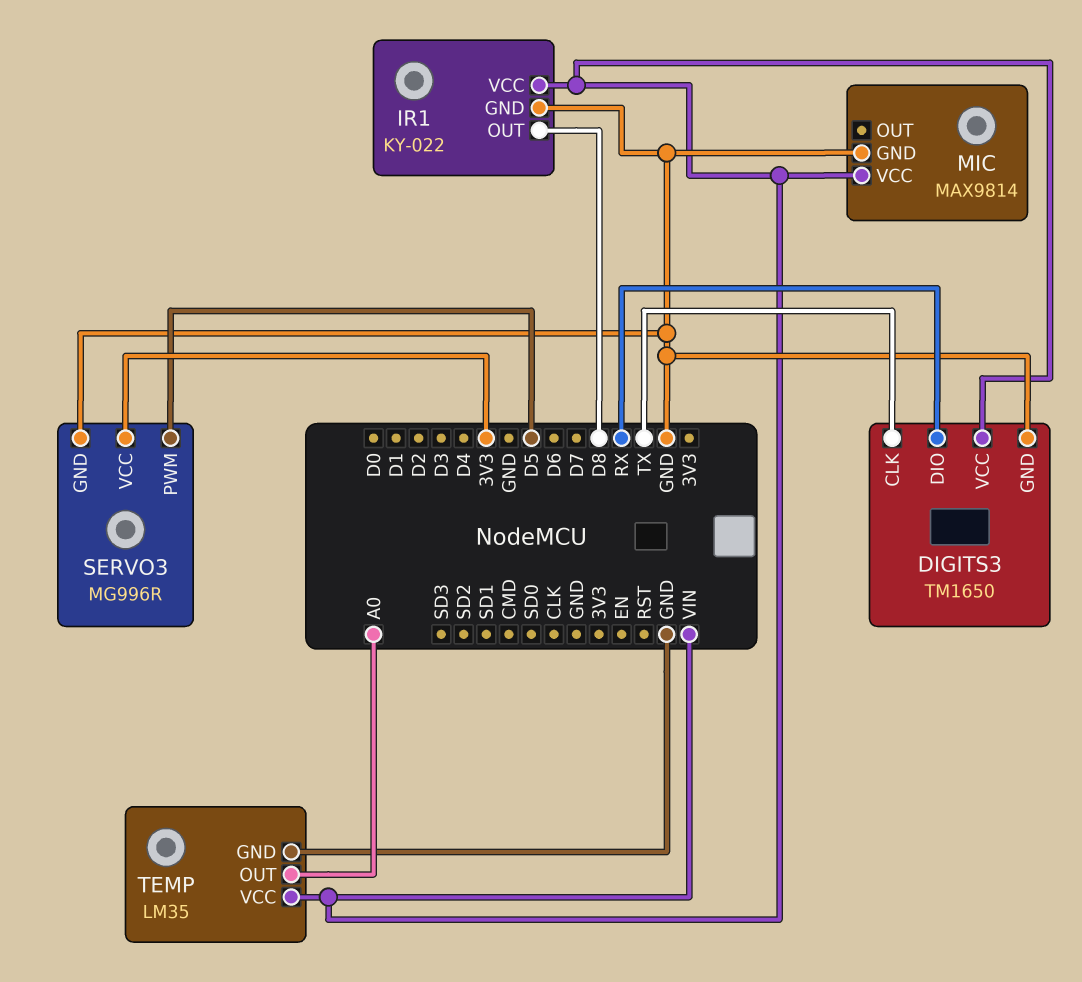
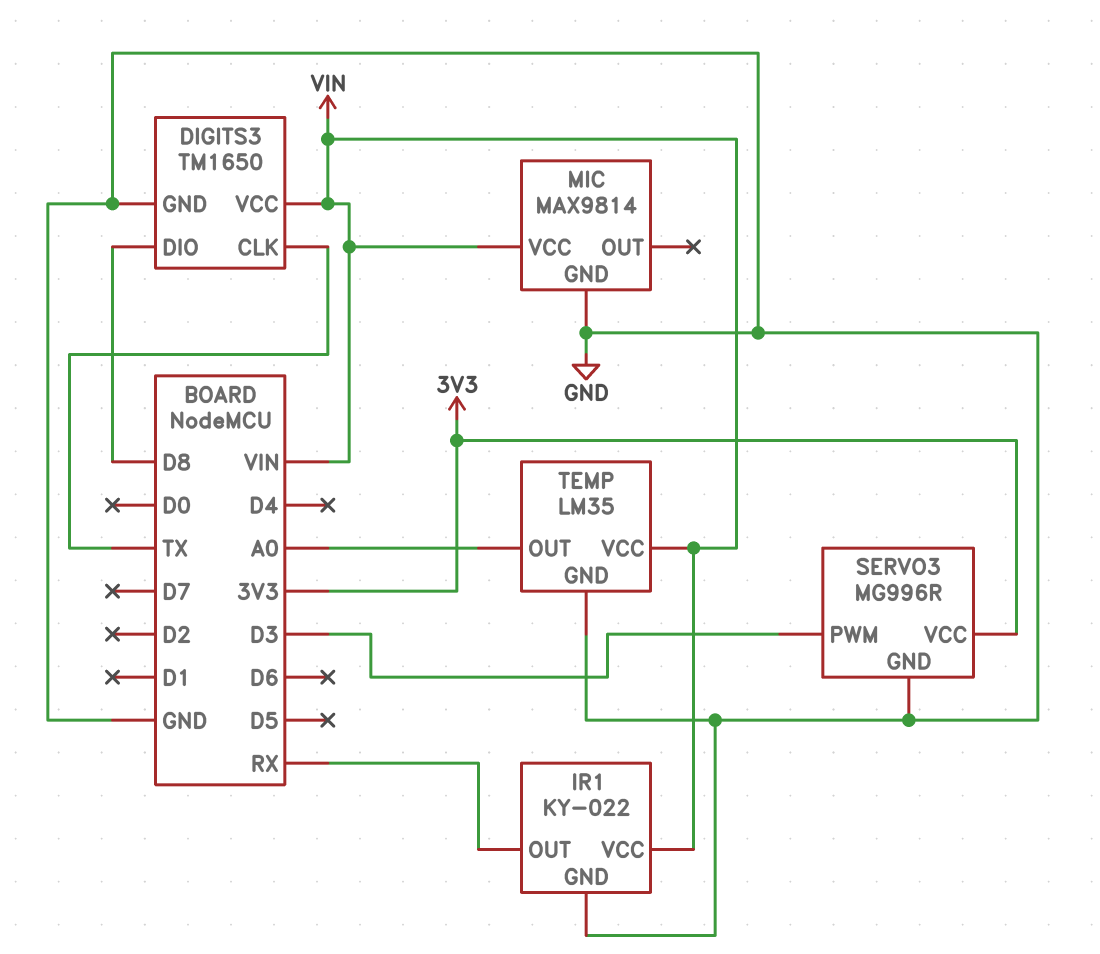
DIGITS3 pin DIO: RX -> D8
IR1 pin OUT: D8 -> RX
SERVO3 pin PWM: D5 -> D3

